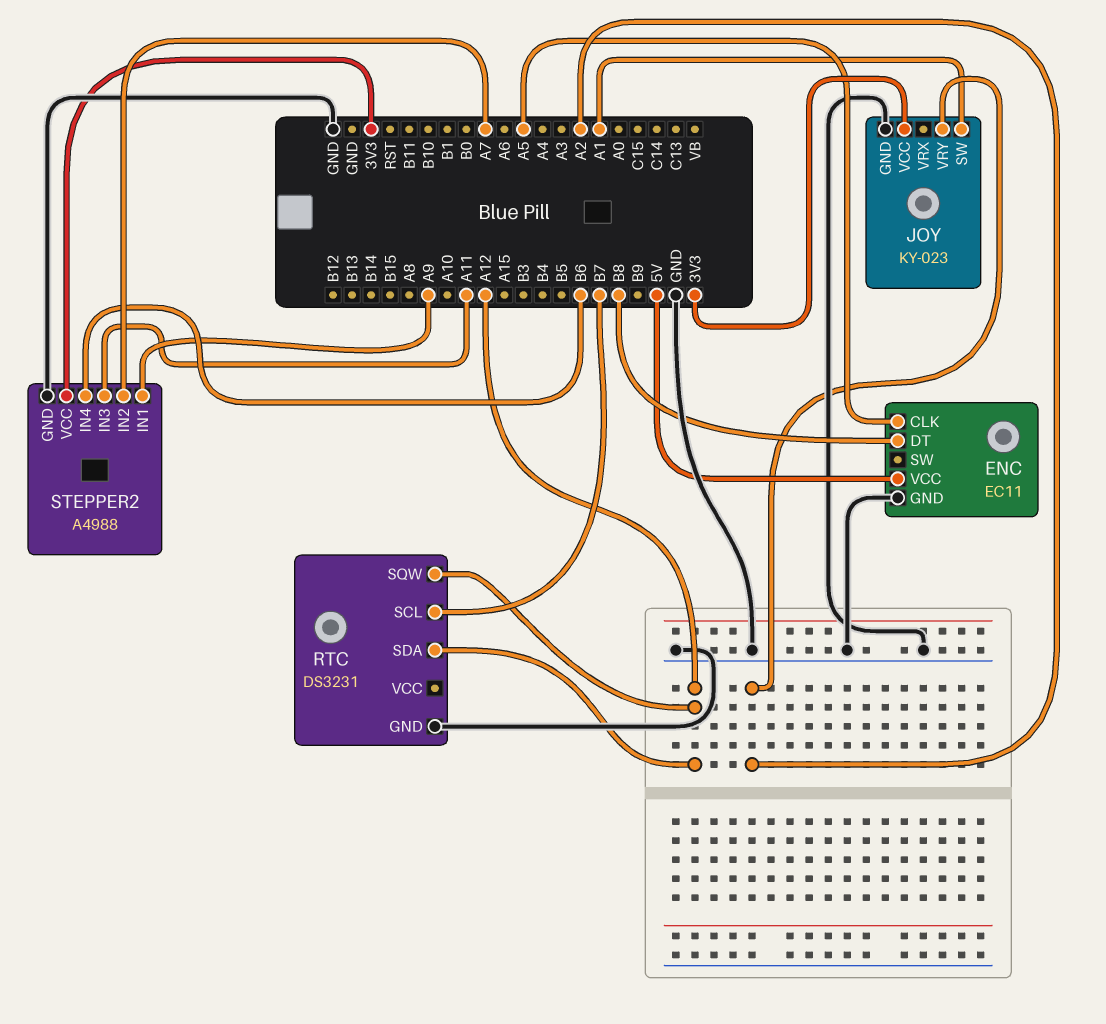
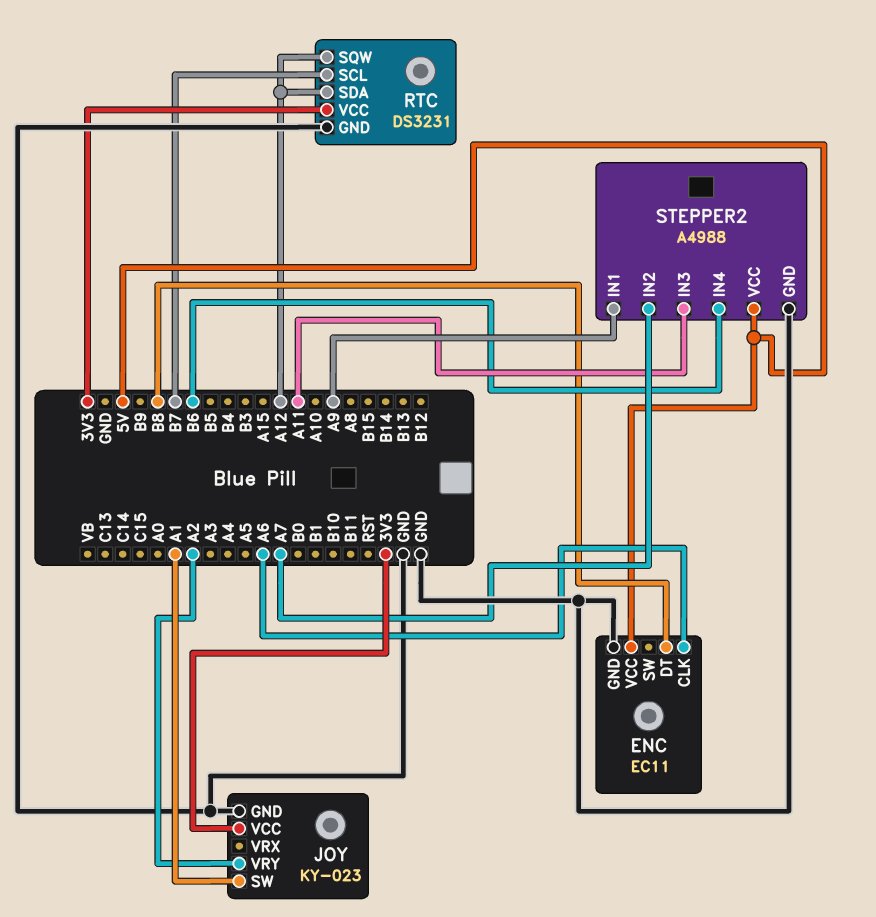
ENC pin CLK: A5 -> A6
RTC pin VCC: none -> 3V3
STEPPER2 pin VCC: 3V3 -> 5V

